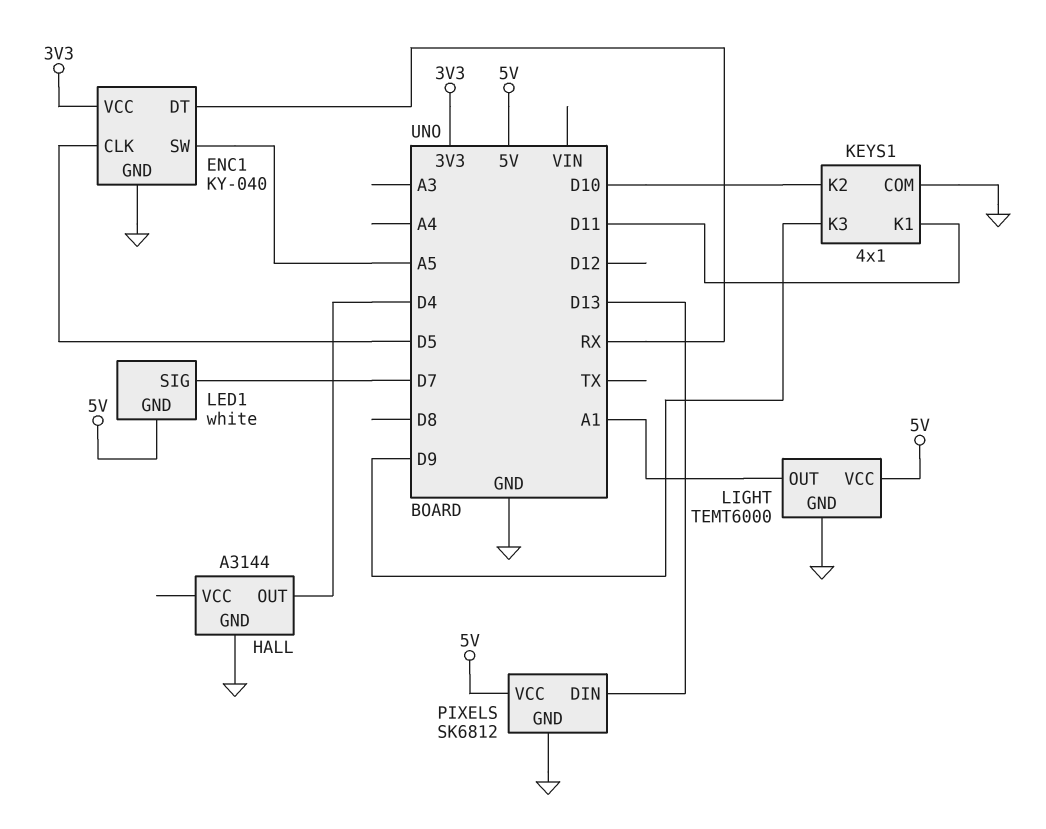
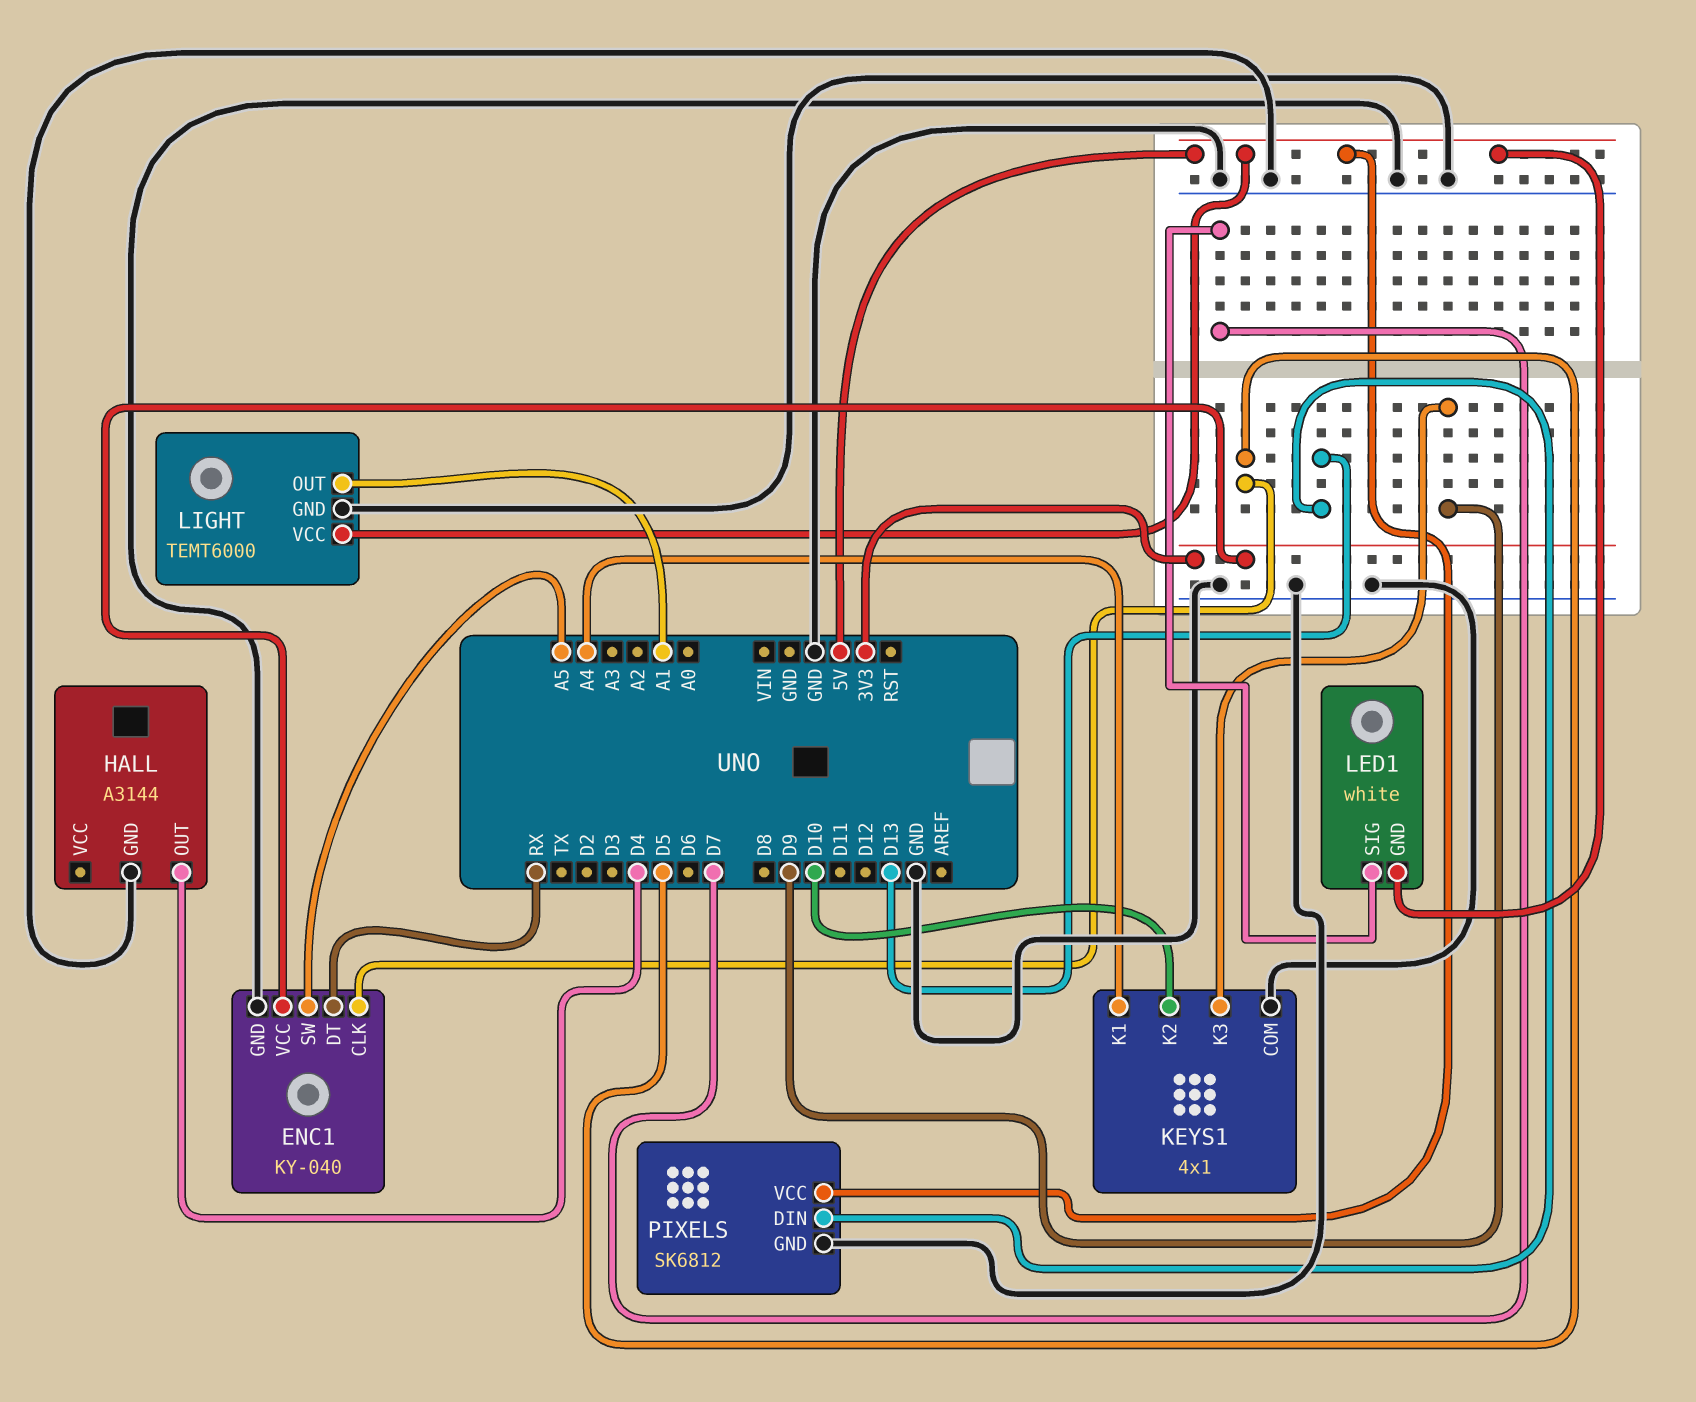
KEYS1 pin K1: D11 -> A4

